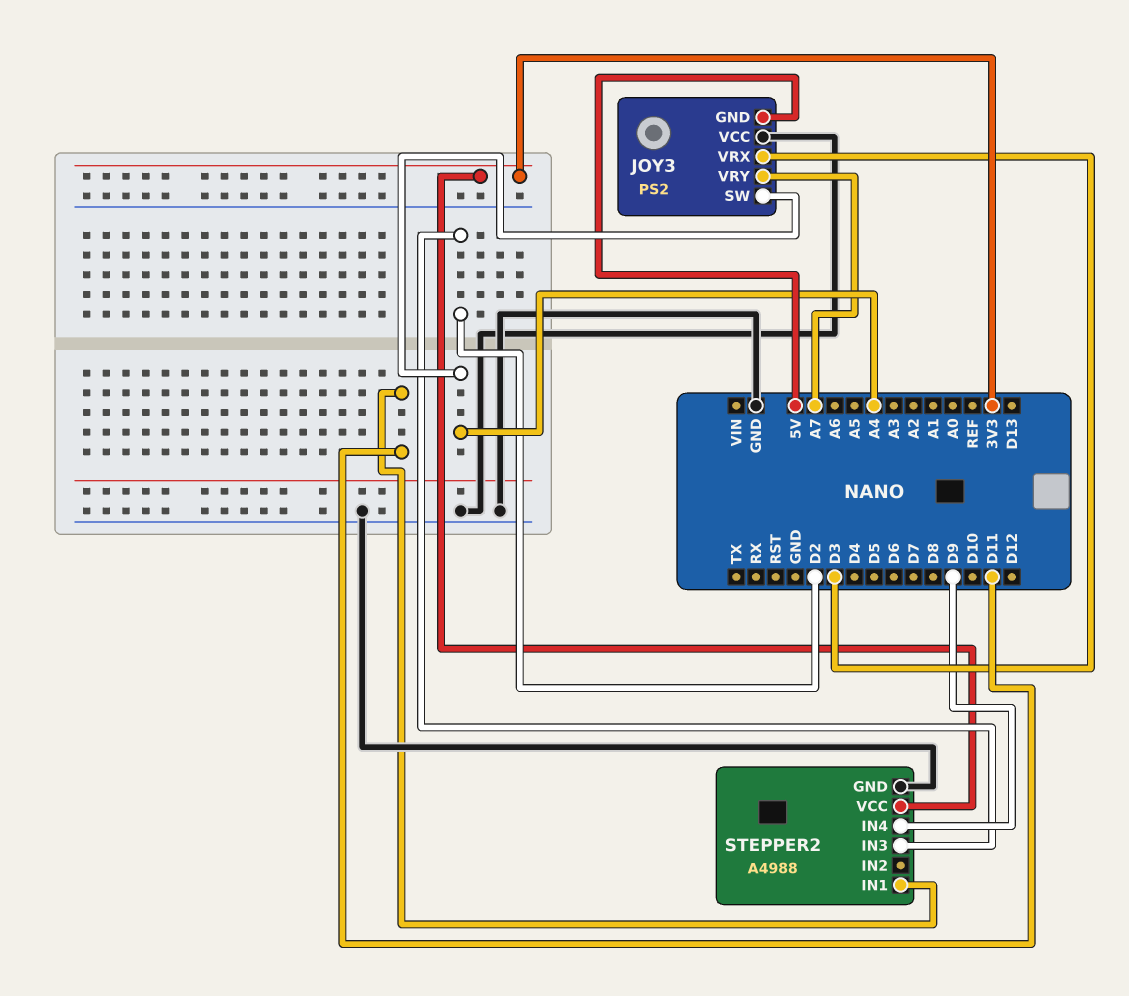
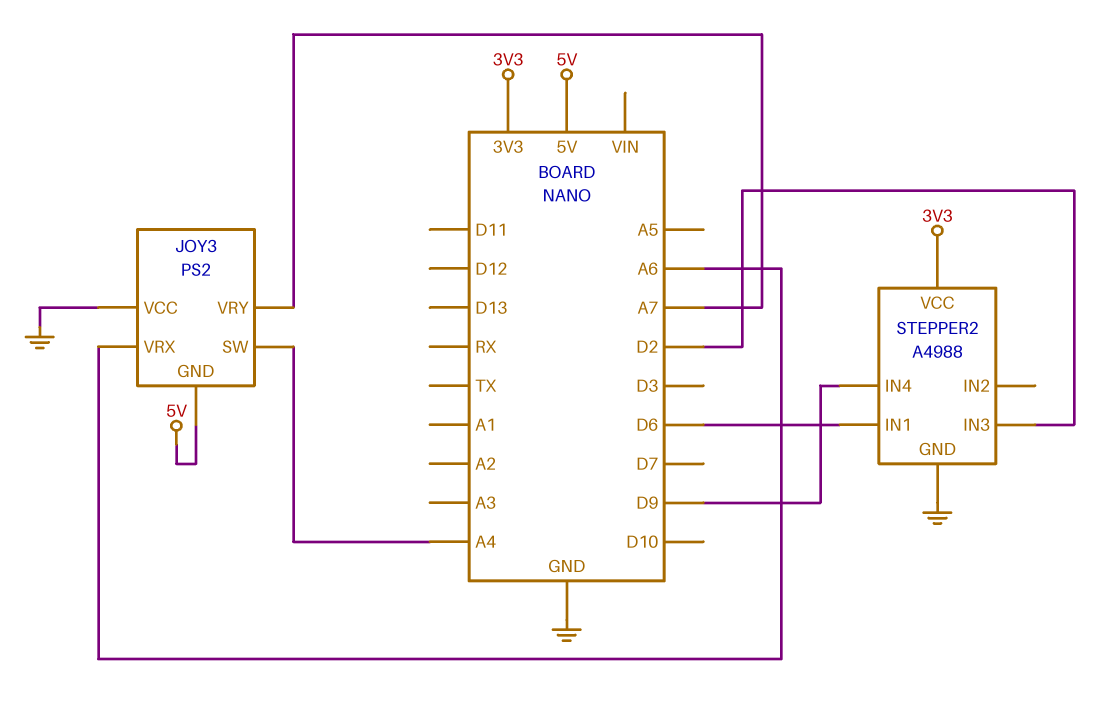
JOY3 pin VRX: D3 -> A6
STEPPER2 pin IN1: D11 -> D6

